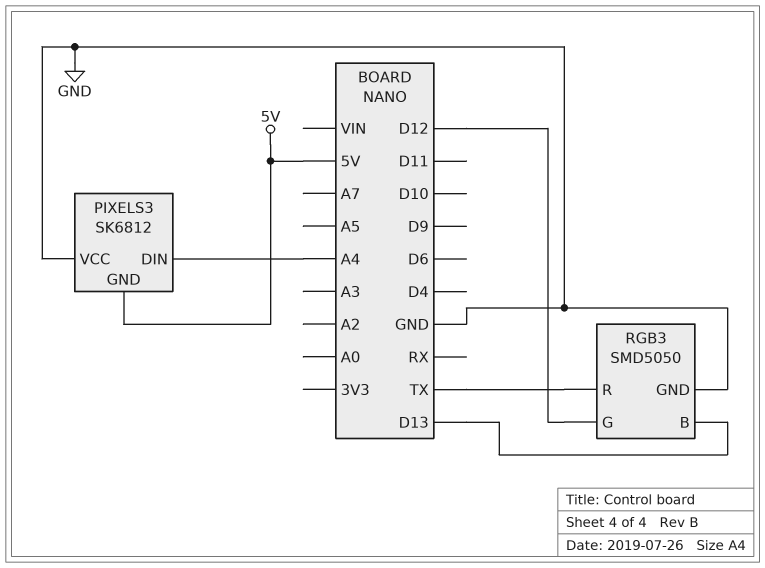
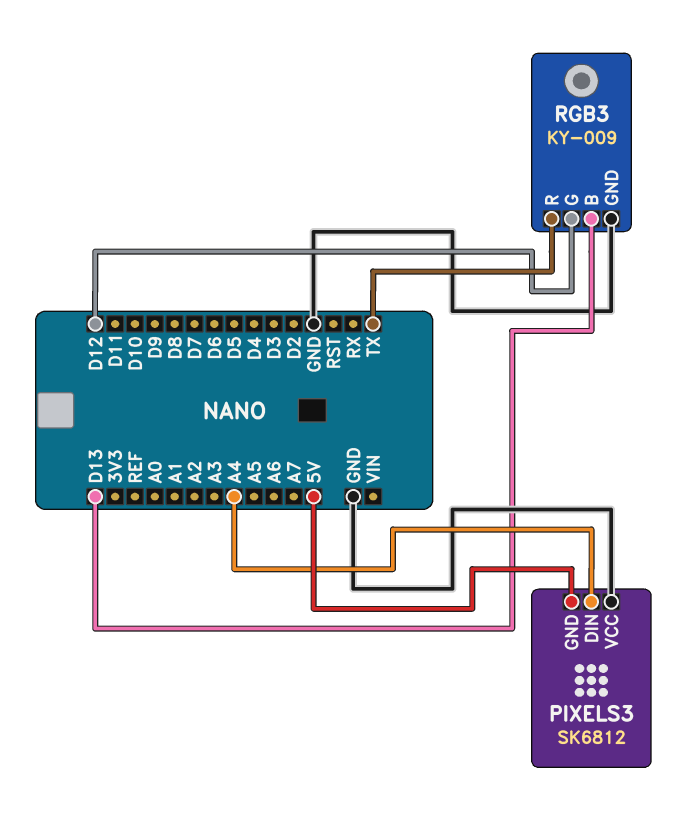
RGB3: SMD5050 -> KY-009

